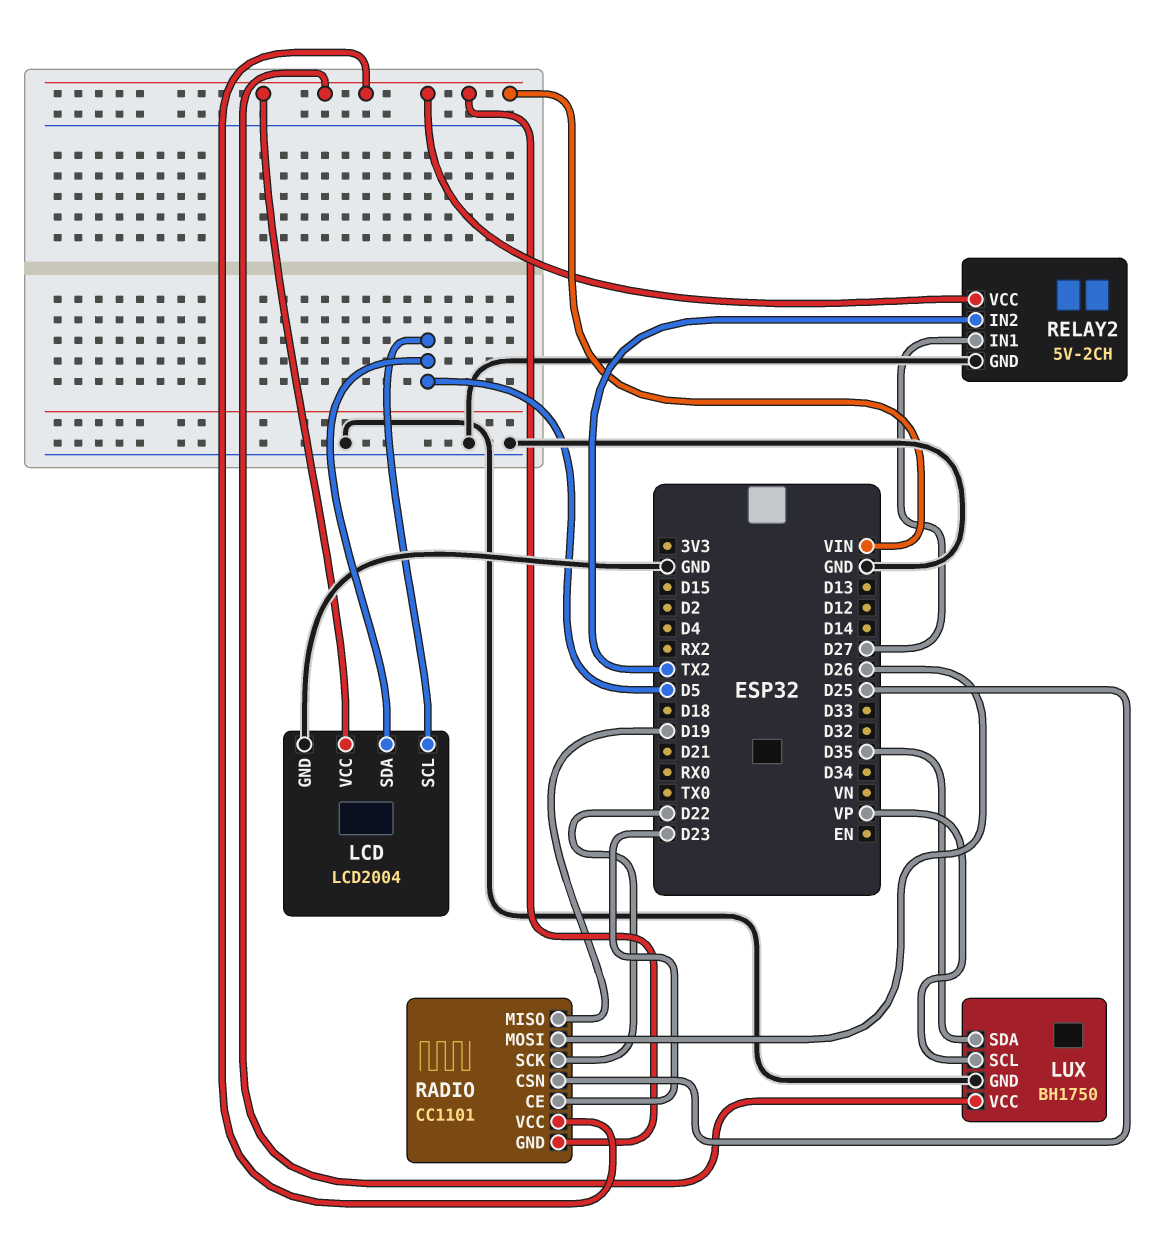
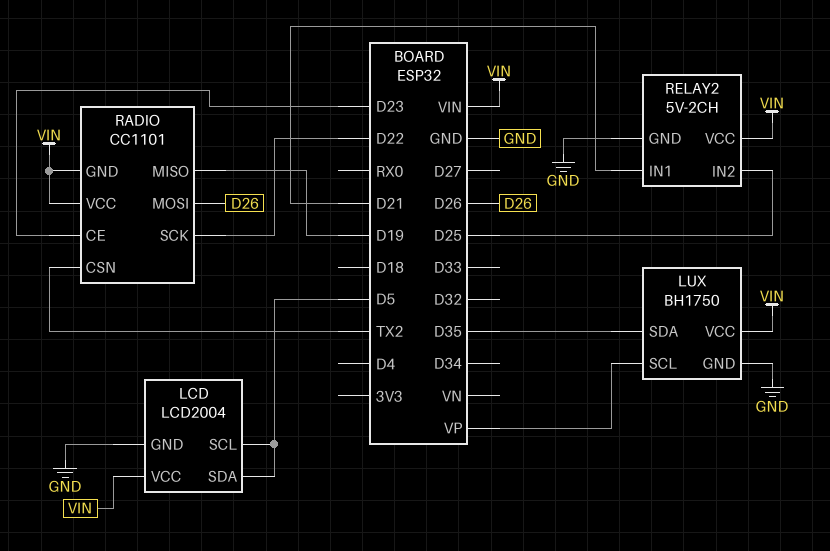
RADIO pin CSN: D25 -> TX2
RELAY2 pin IN1: D27 -> D21
RELAY2 pin IN2: TX2 -> D25

